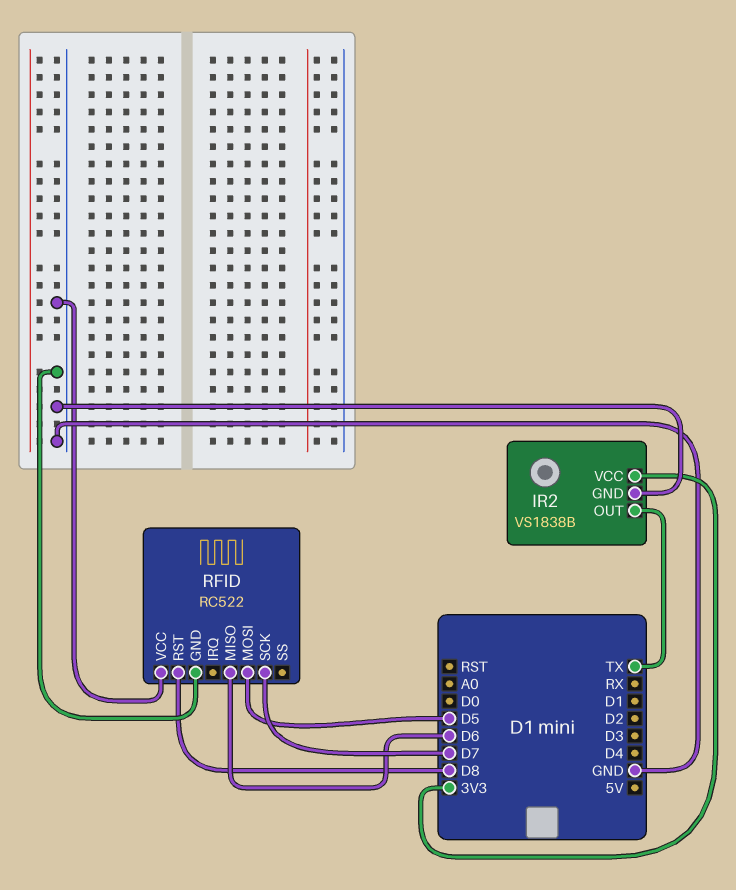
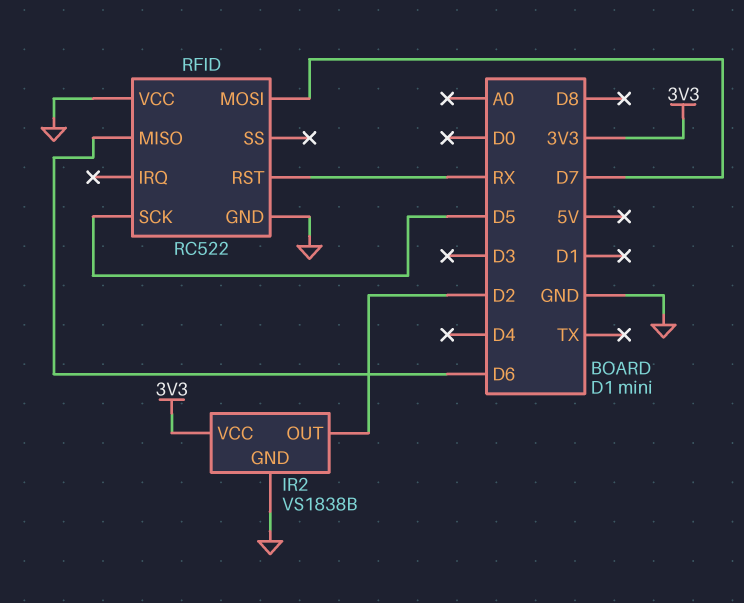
IR2 pin OUT: TX -> D2
RFID pin MOSI: D5 -> D7
RFID pin RST: D8 -> RX
RFID pin SCK: D7 -> D5

